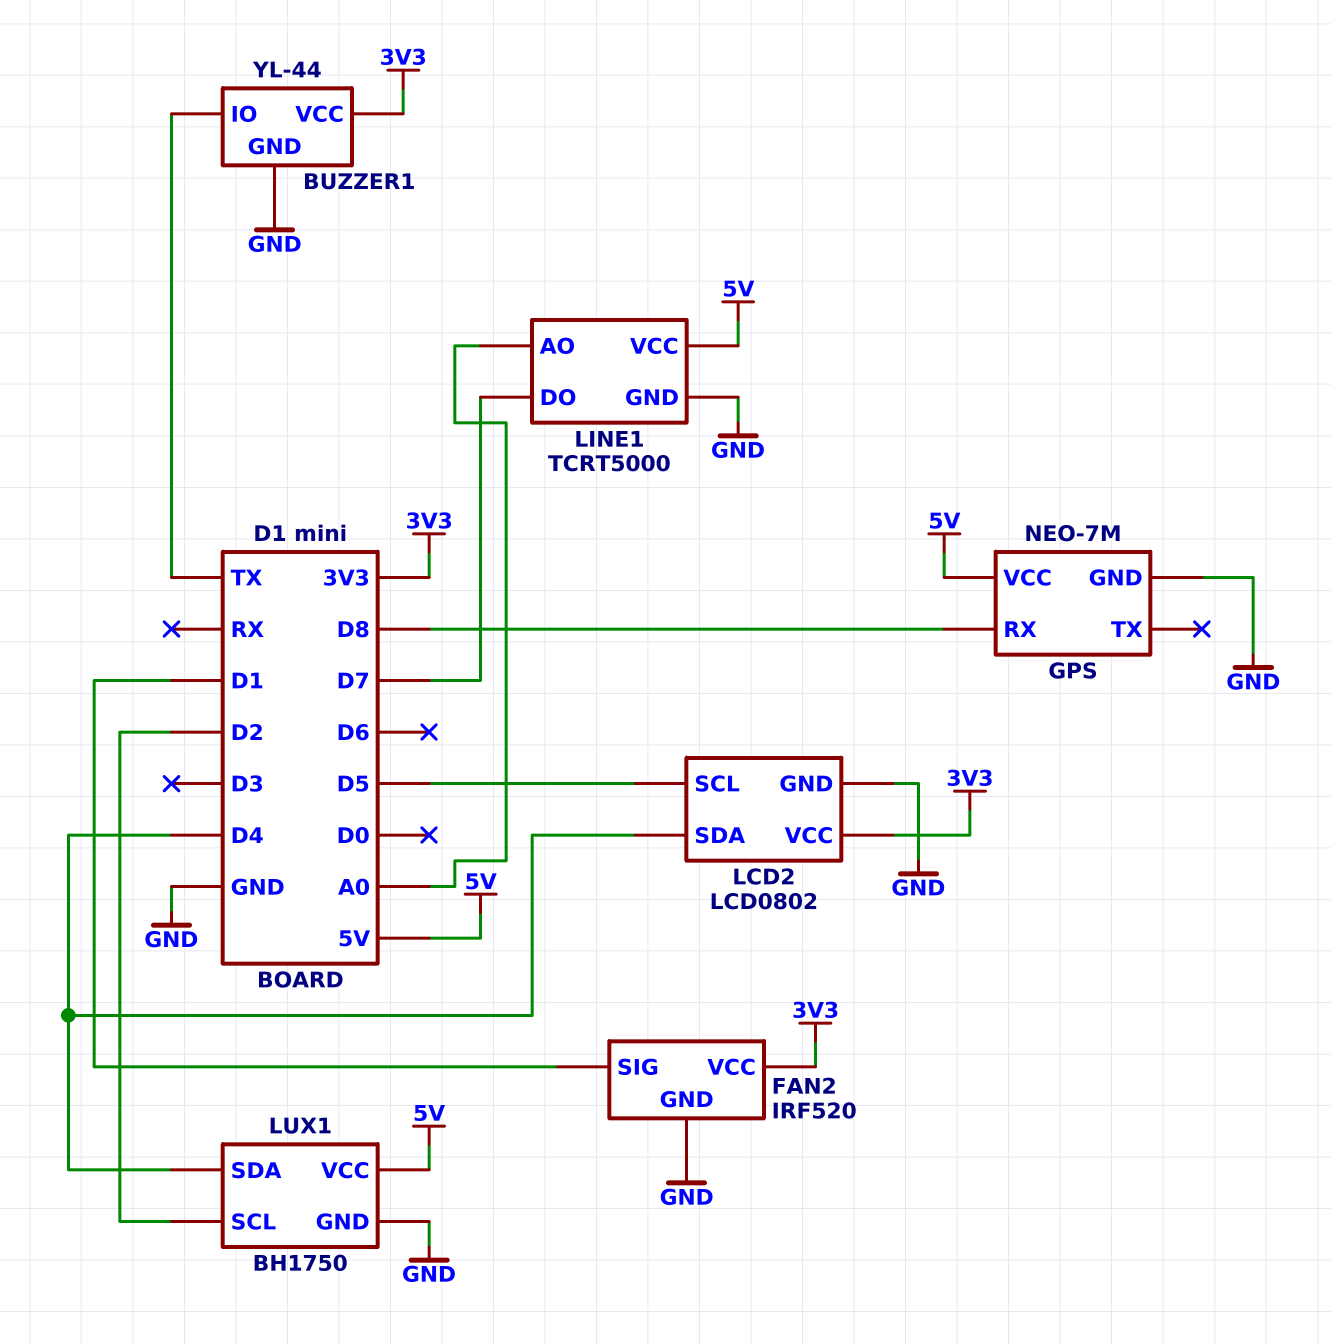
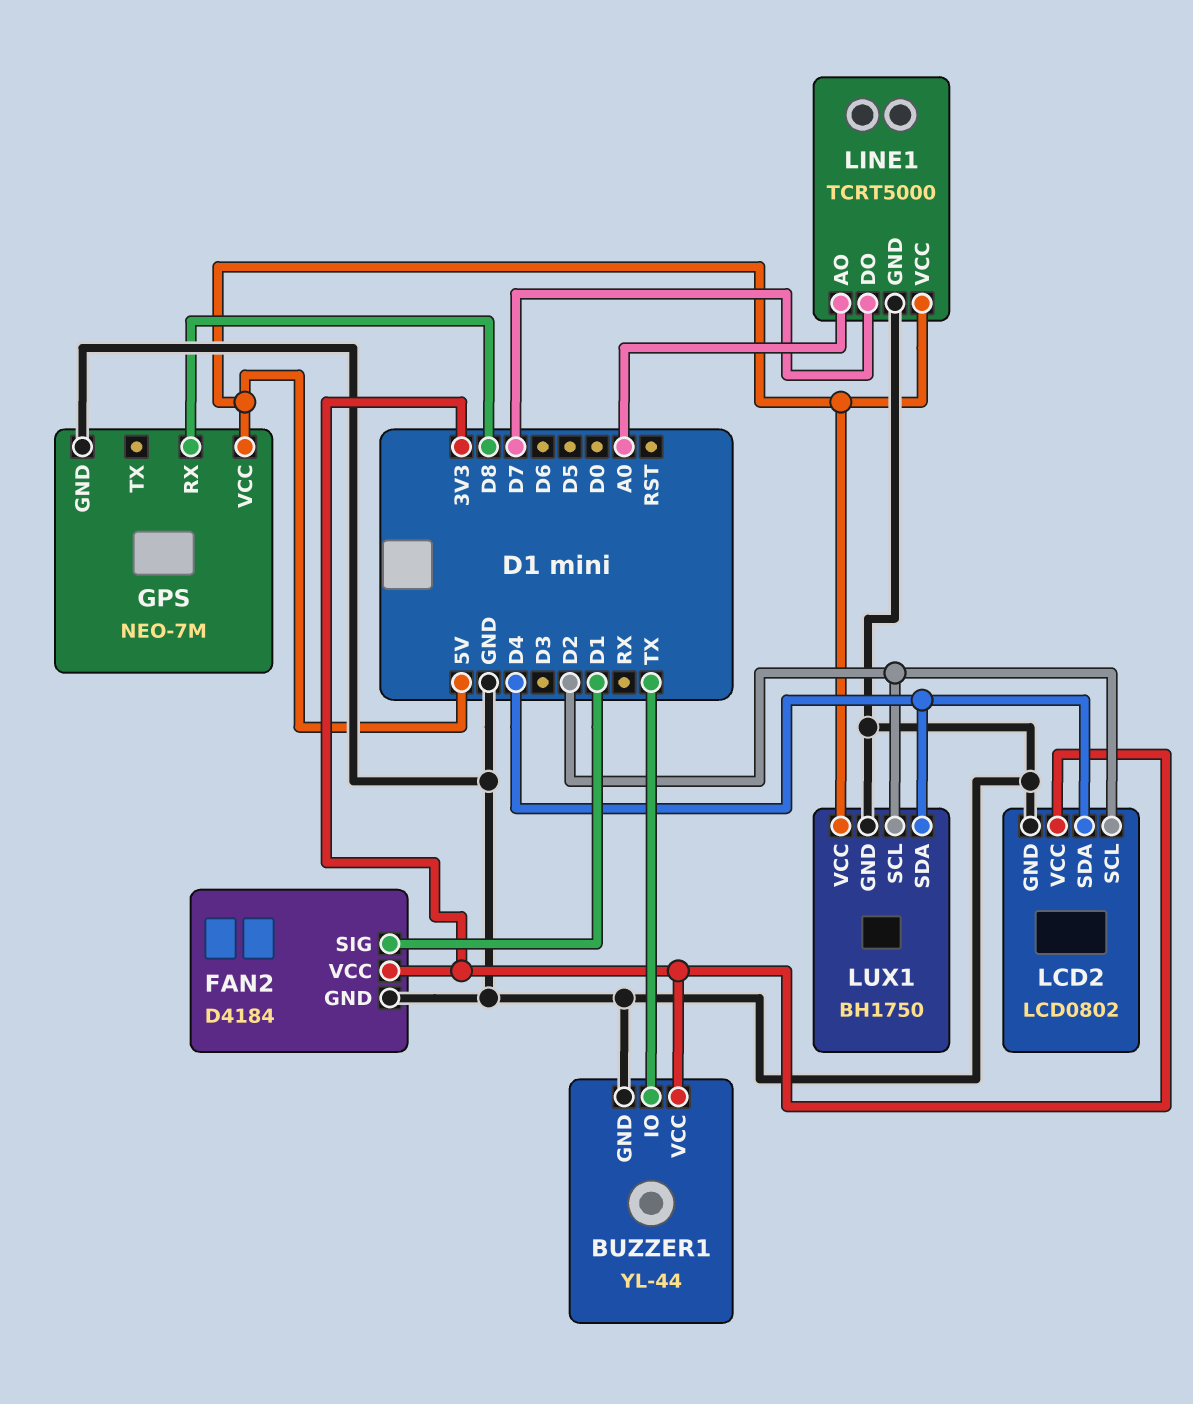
FAN2: IRF520 -> D4184
LCD2 pin SCL: D5 -> D2

